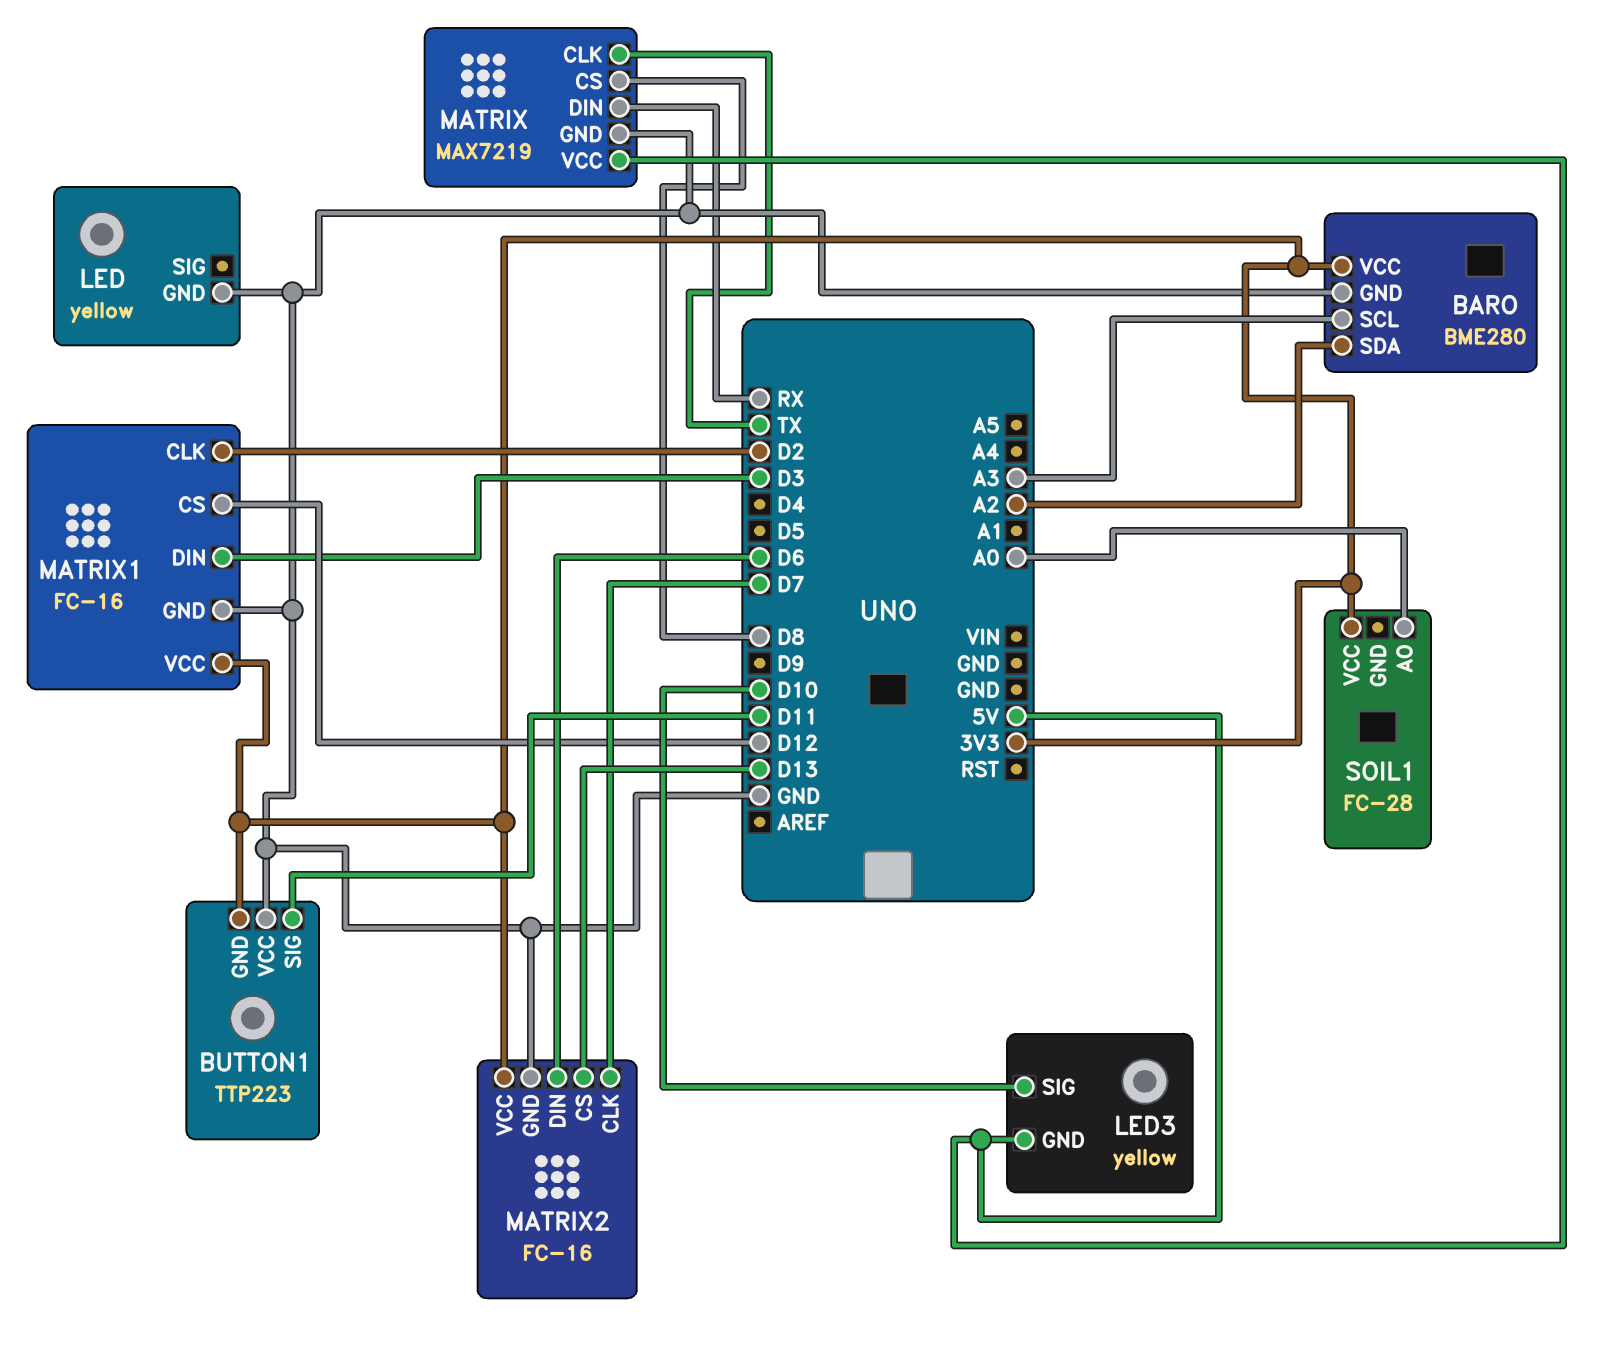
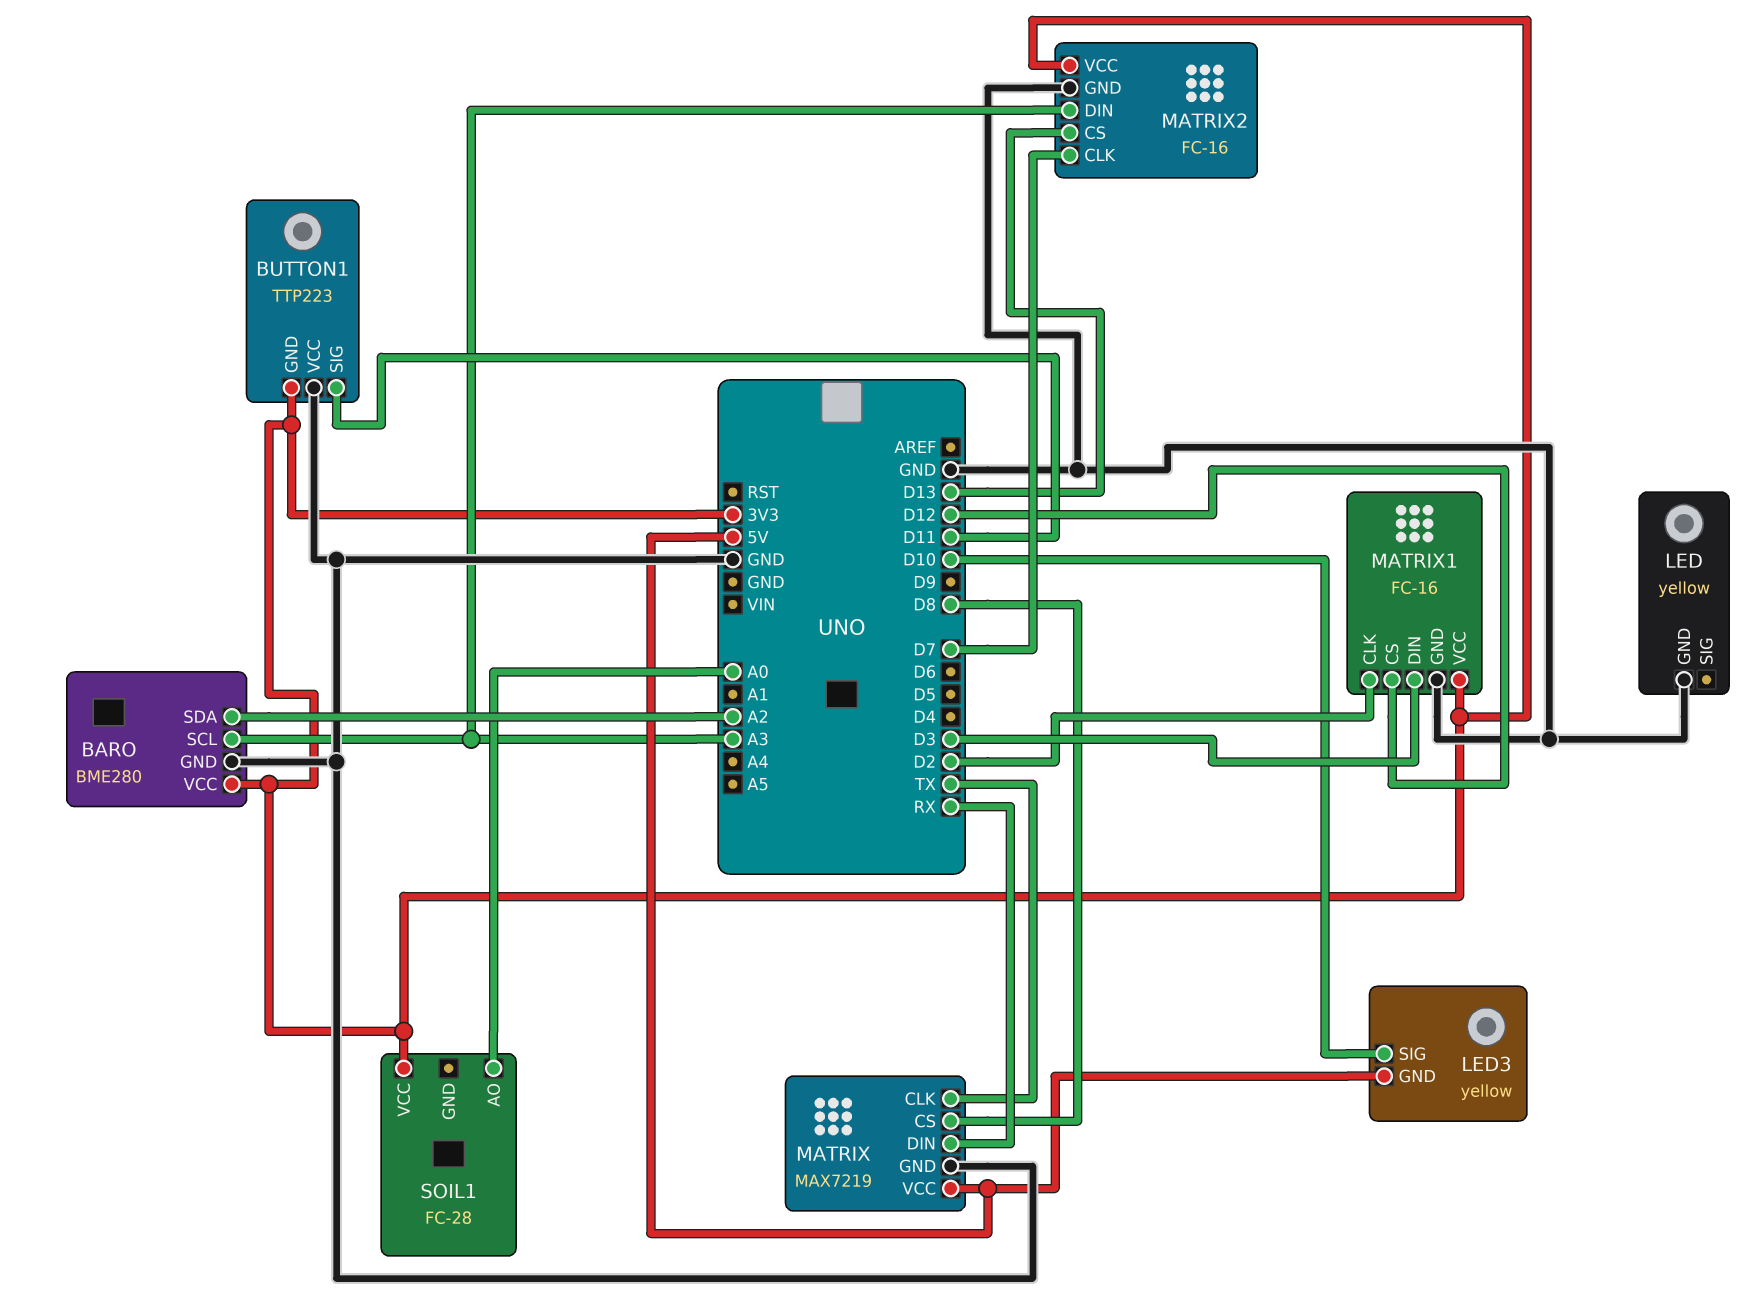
MATRIX2 pin DIN: D6 -> A3

